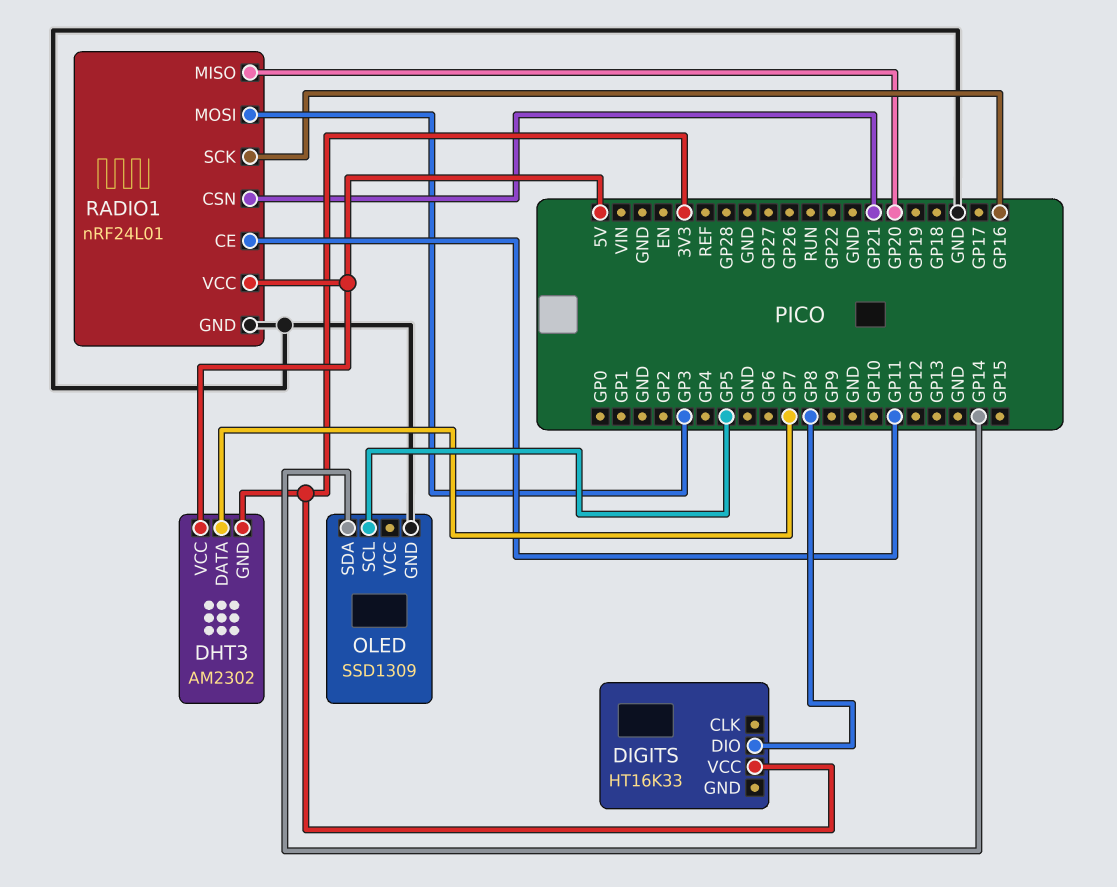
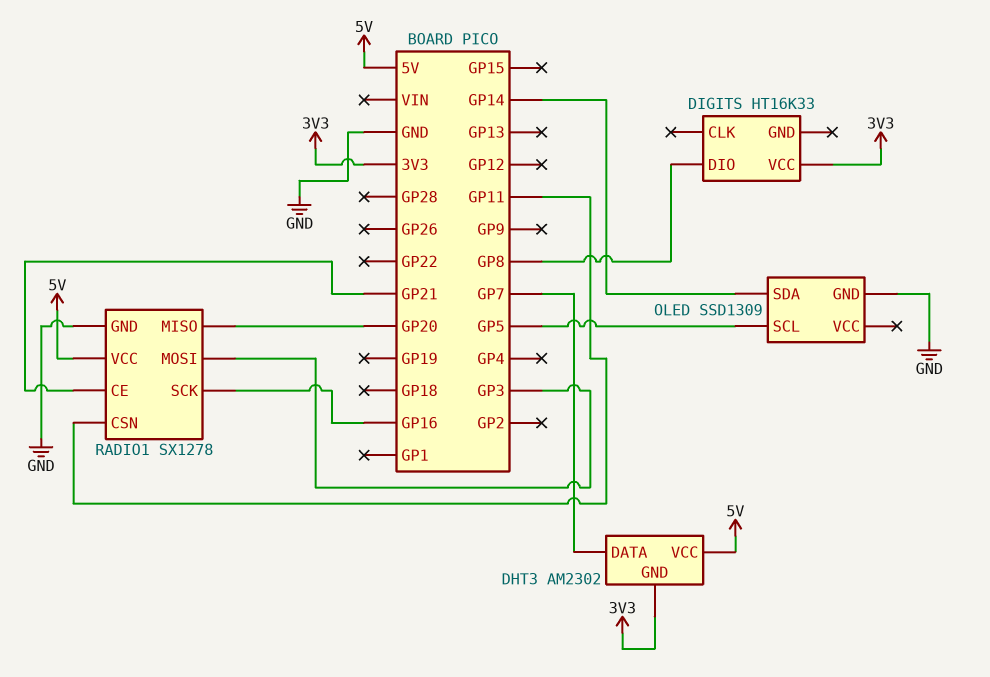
RADIO1: nRF24L01 -> SX1278
RADIO1 pin CE: GP11 -> GP21
RADIO1 pin CSN: GP21 -> GP11

